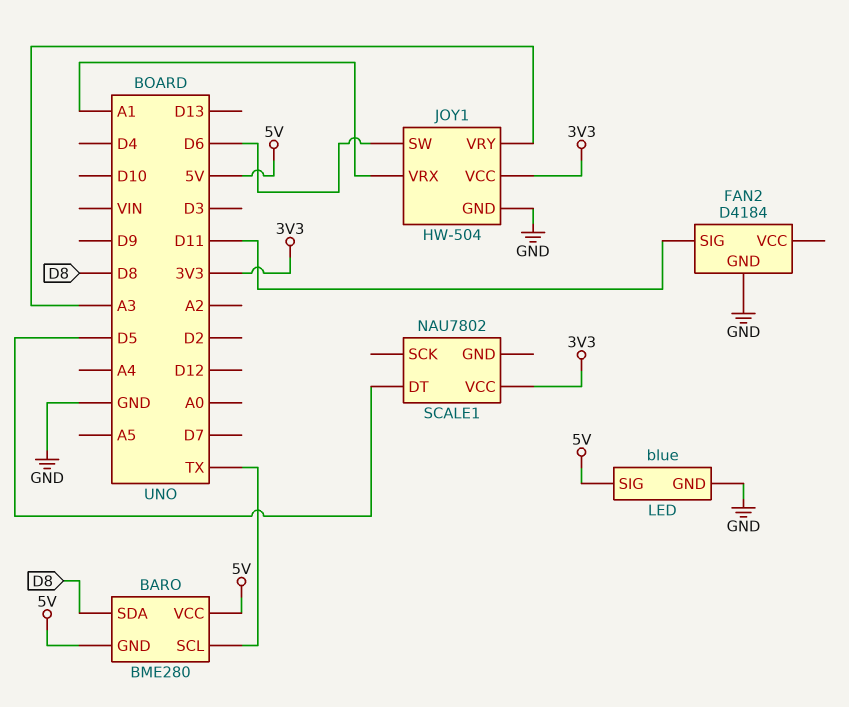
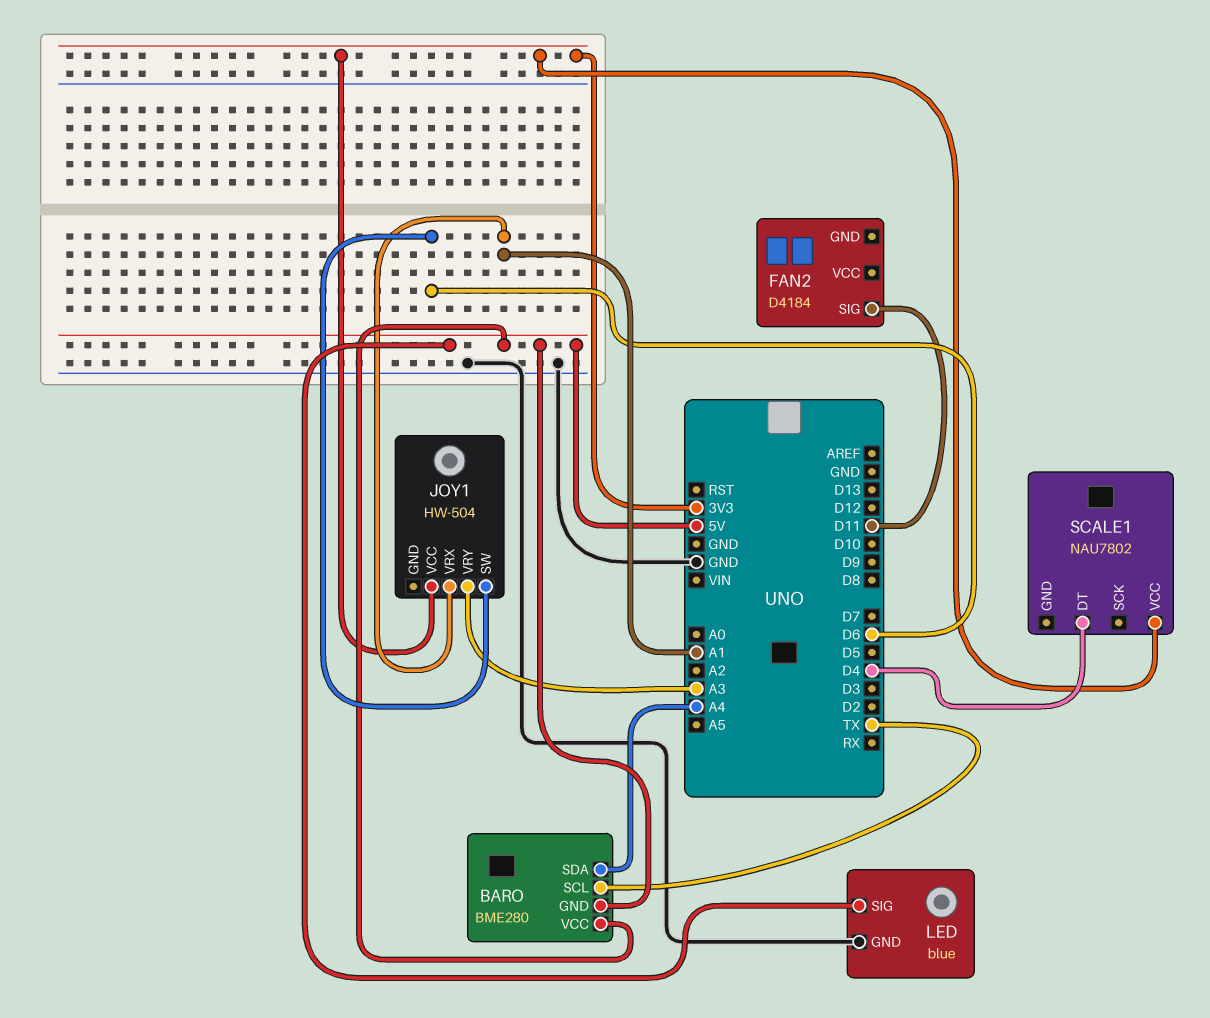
BARO pin SDA: D8 -> A4
FAN2 pin GND: GND -> none
JOY1 pin GND: GND -> none
SCALE1 pin DT: D5 -> D4

